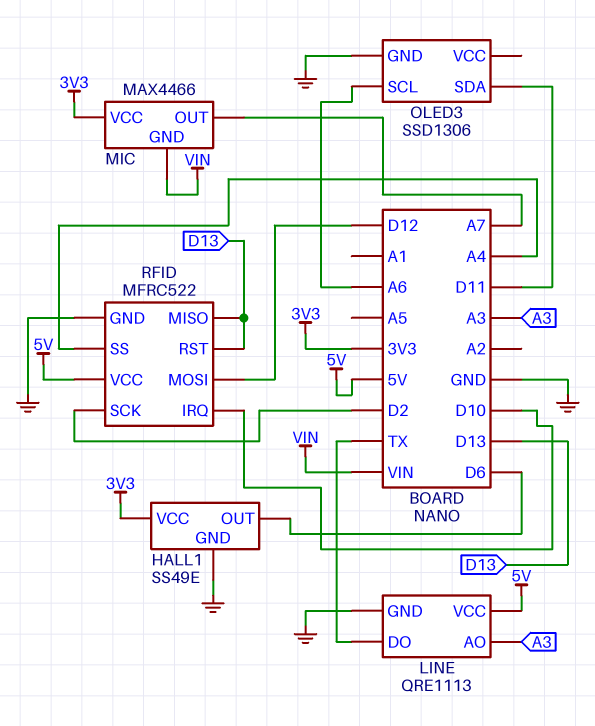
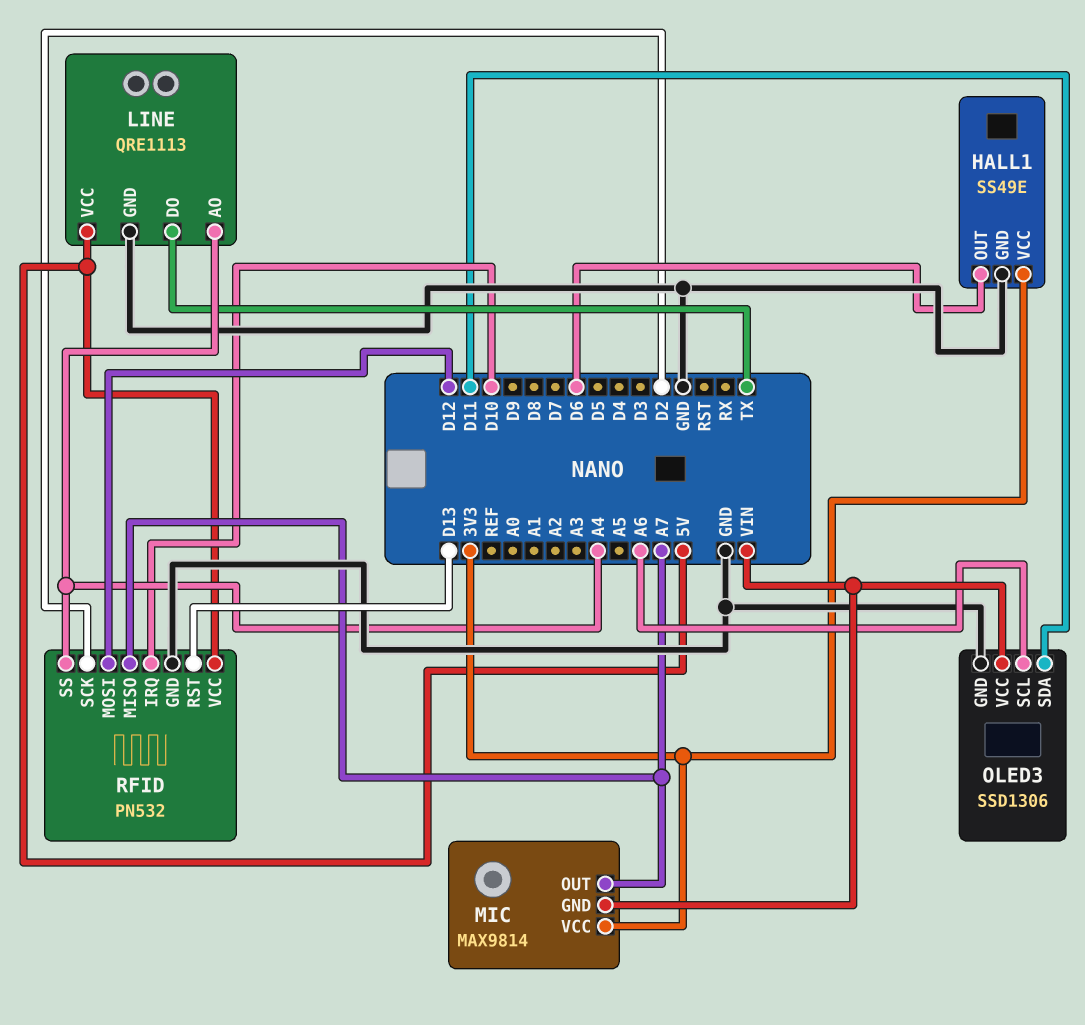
LINE pin AO: A3 -> A4
MIC: MAX4466 -> MAX9814
OLED3 pin VCC: none -> VIN
RFID: MFRC522 -> PN532
RFID pin MISO: D13 -> A7

